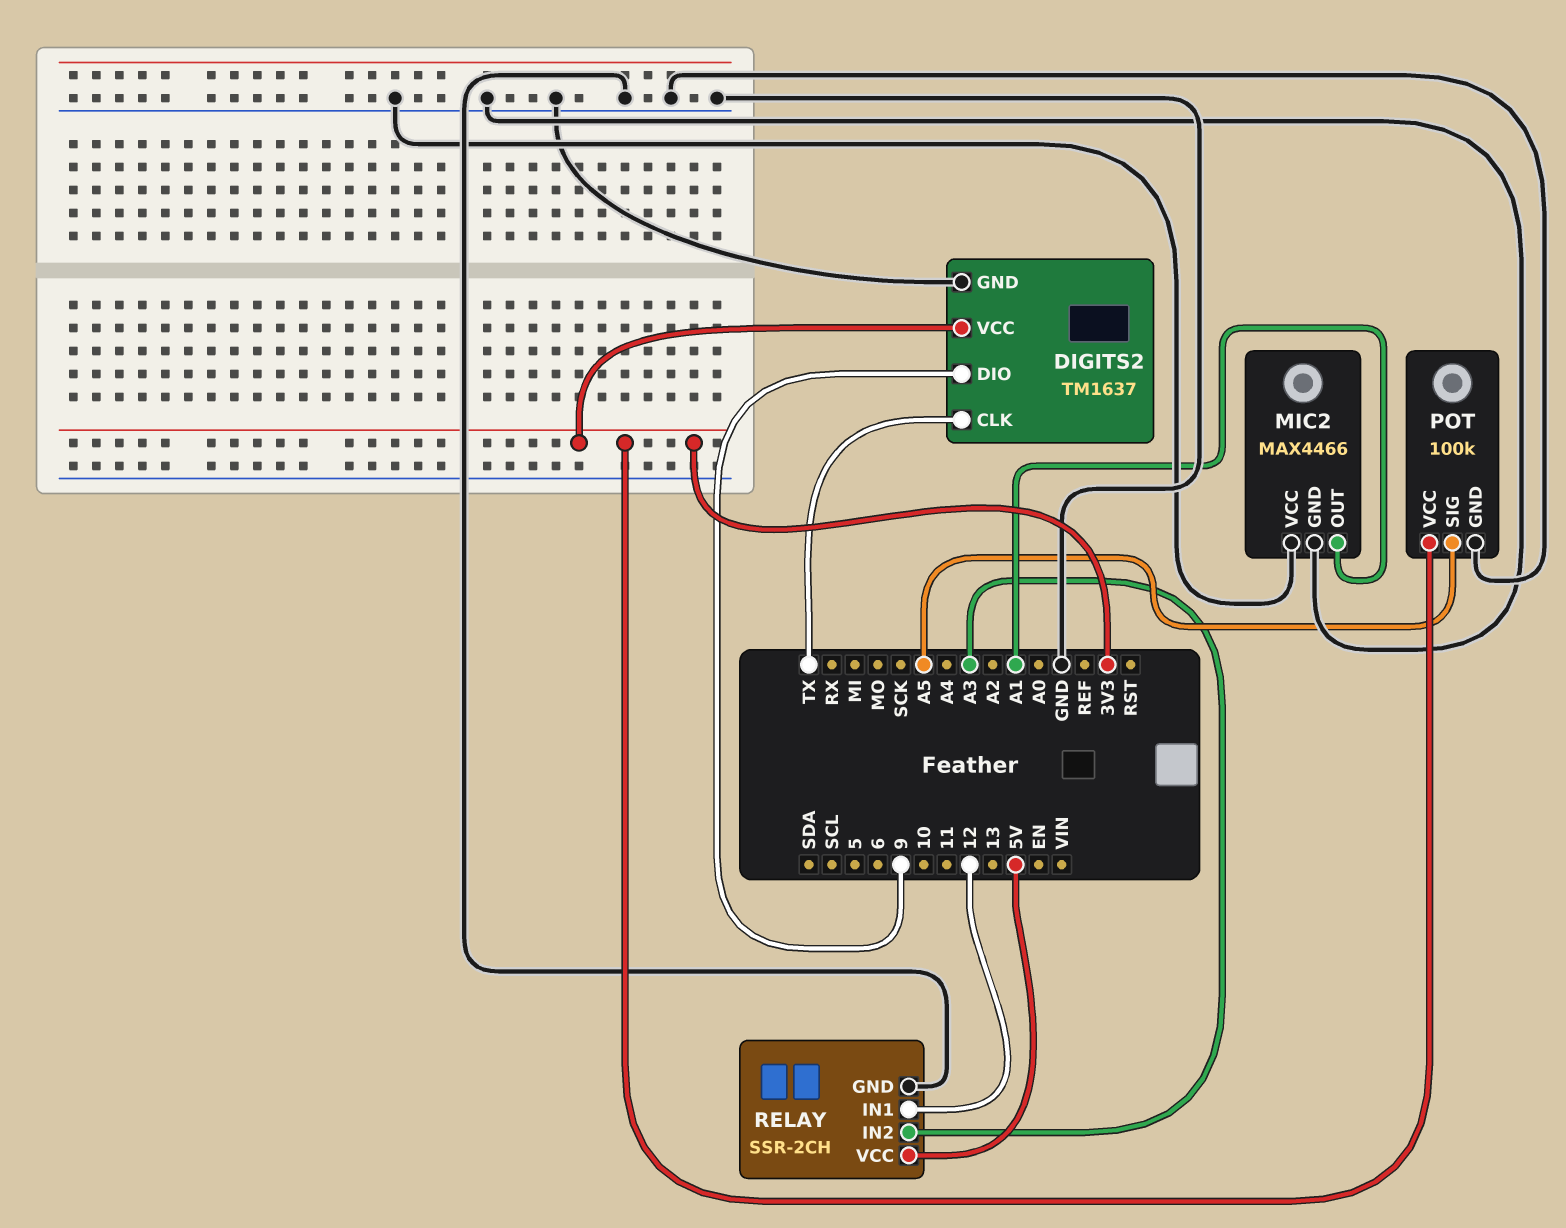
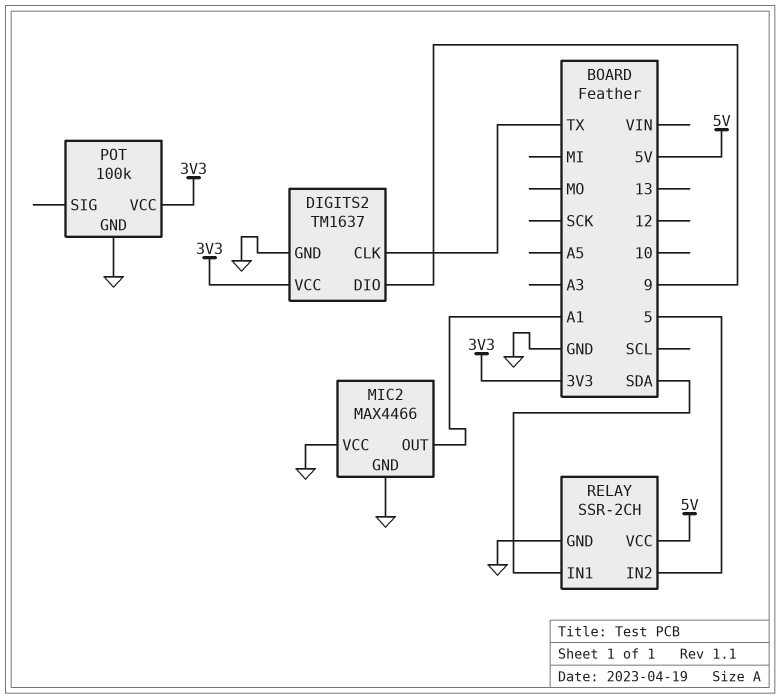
POT pin SIG: A5 -> none
RELAY pin IN1: 12 -> SDA
RELAY pin IN2: A3 -> 5

